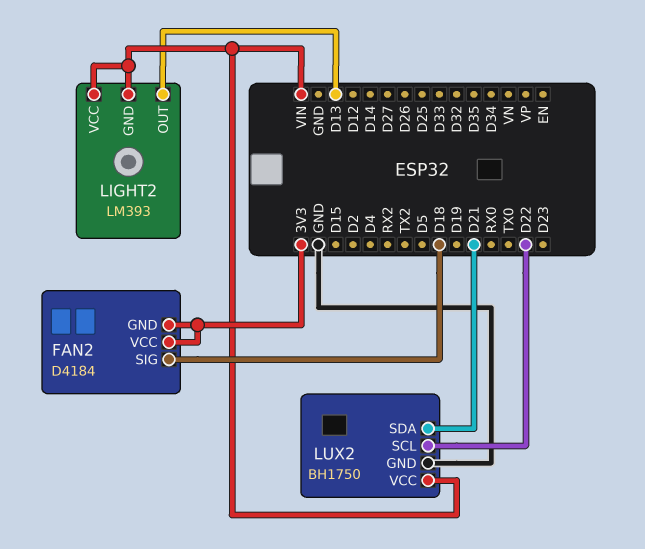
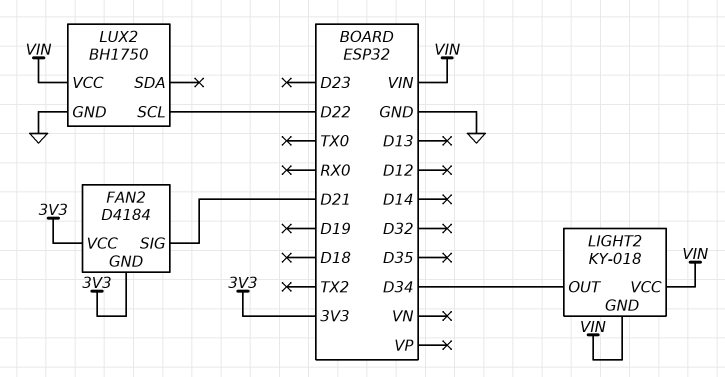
FAN2 pin SIG: D18 -> D21
LIGHT2: LM393 -> KY-018
LIGHT2 pin OUT: D13 -> D34
LUX2 pin SDA: D21 -> none

